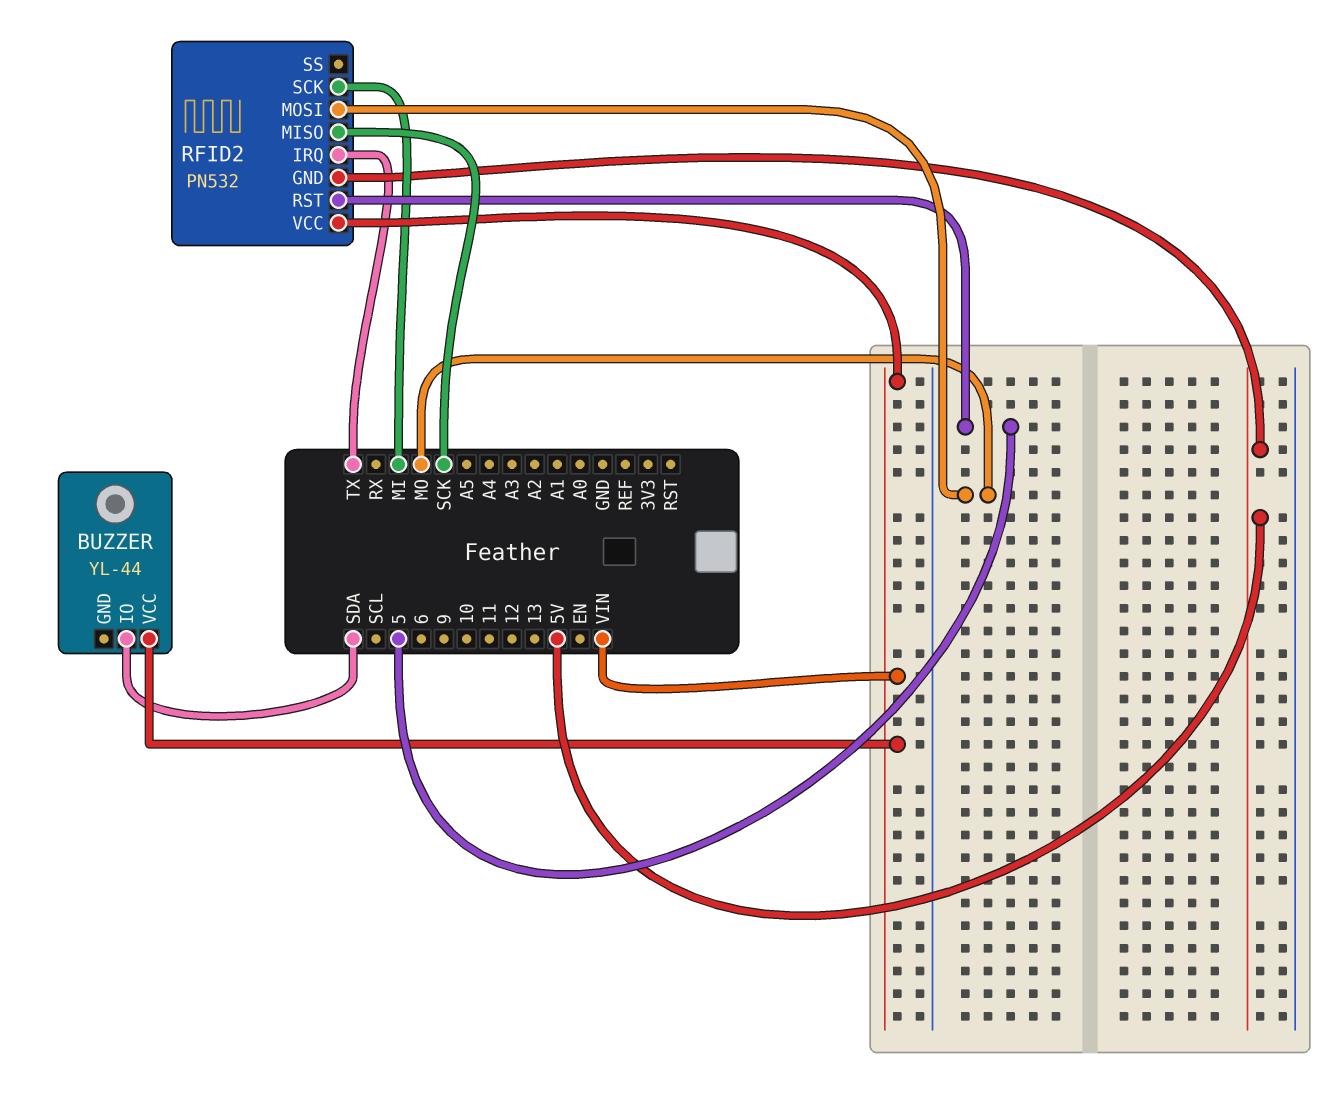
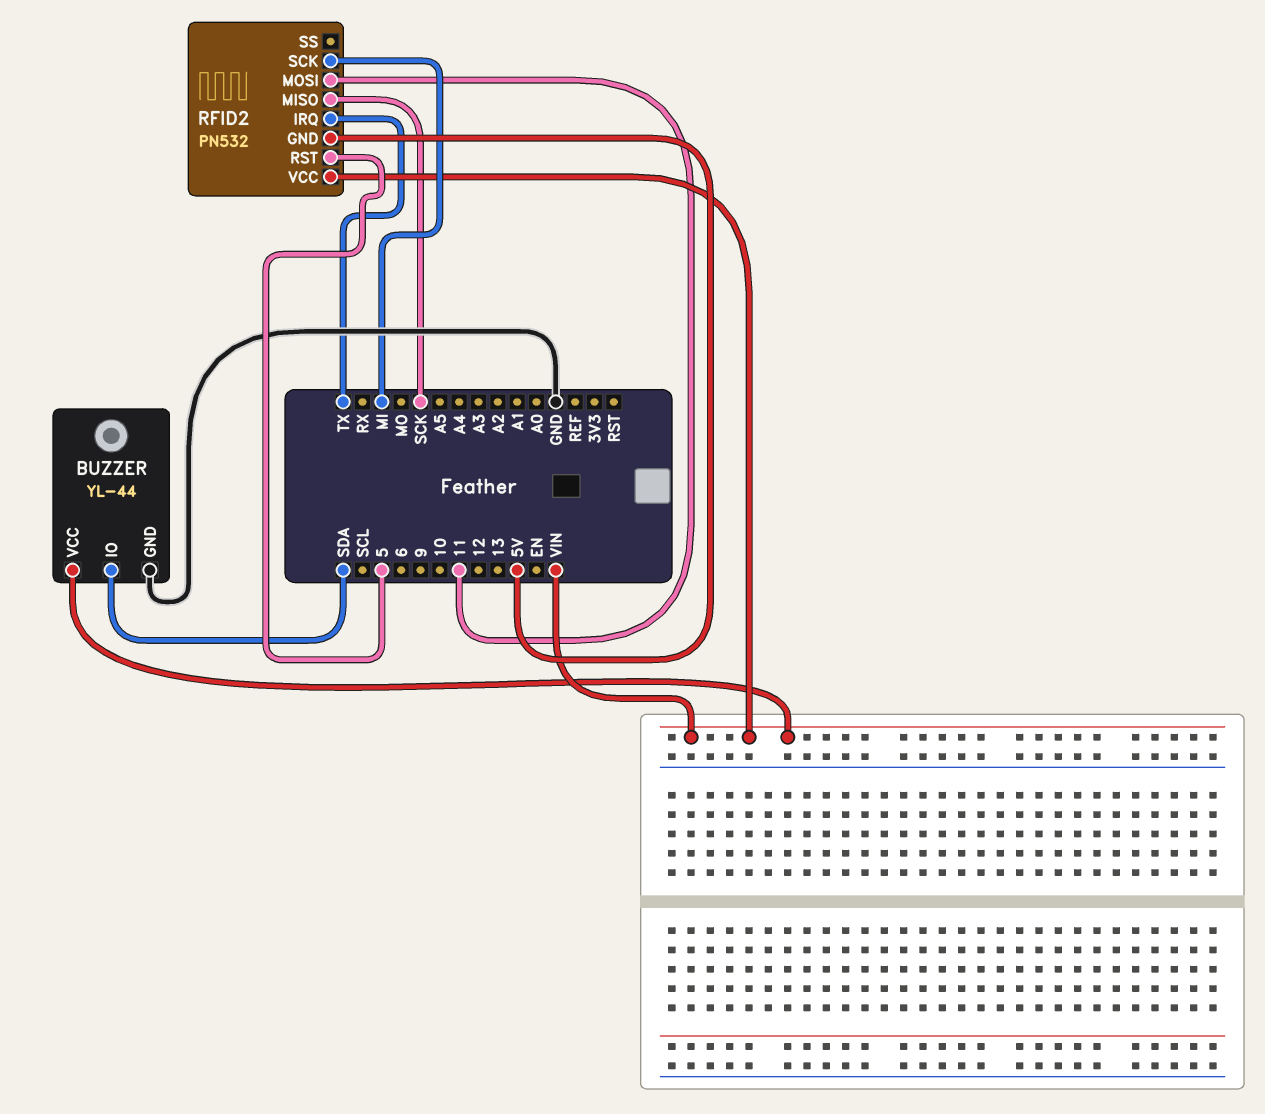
BUZZER pin GND: none -> GND
RFID2 pin MOSI: MO -> 11

